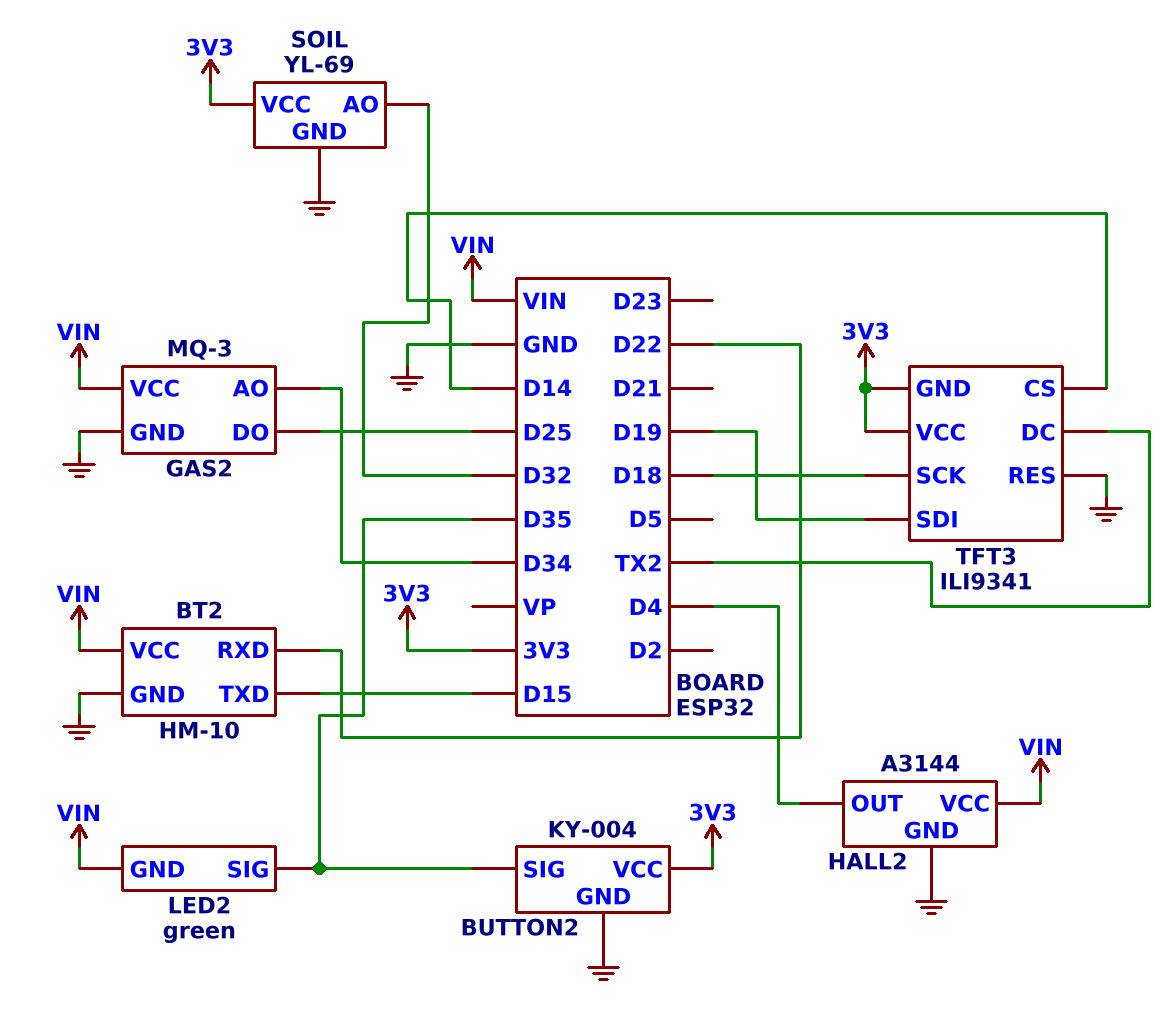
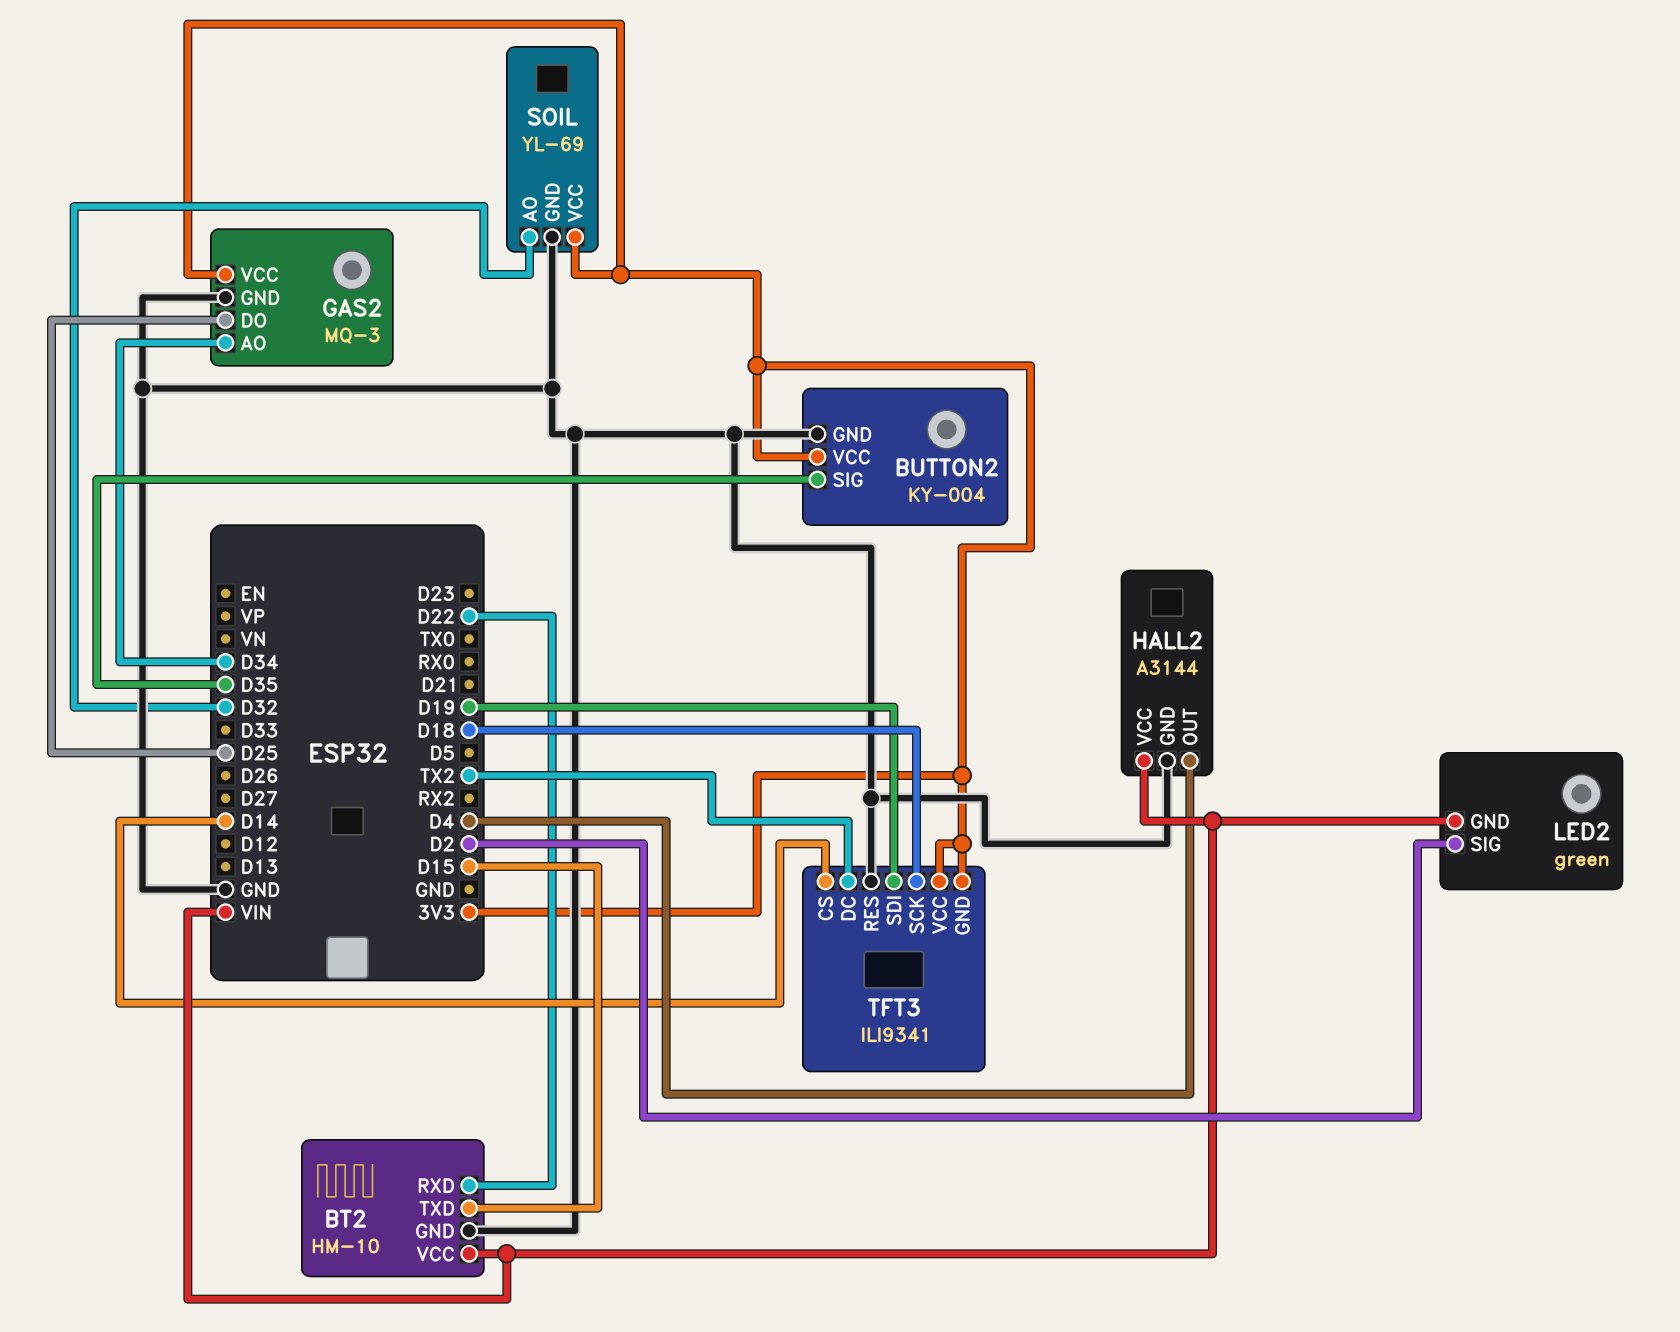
GAS2 pin VCC: VIN -> 3V3
LED2 pin SIG: D35 -> D2

